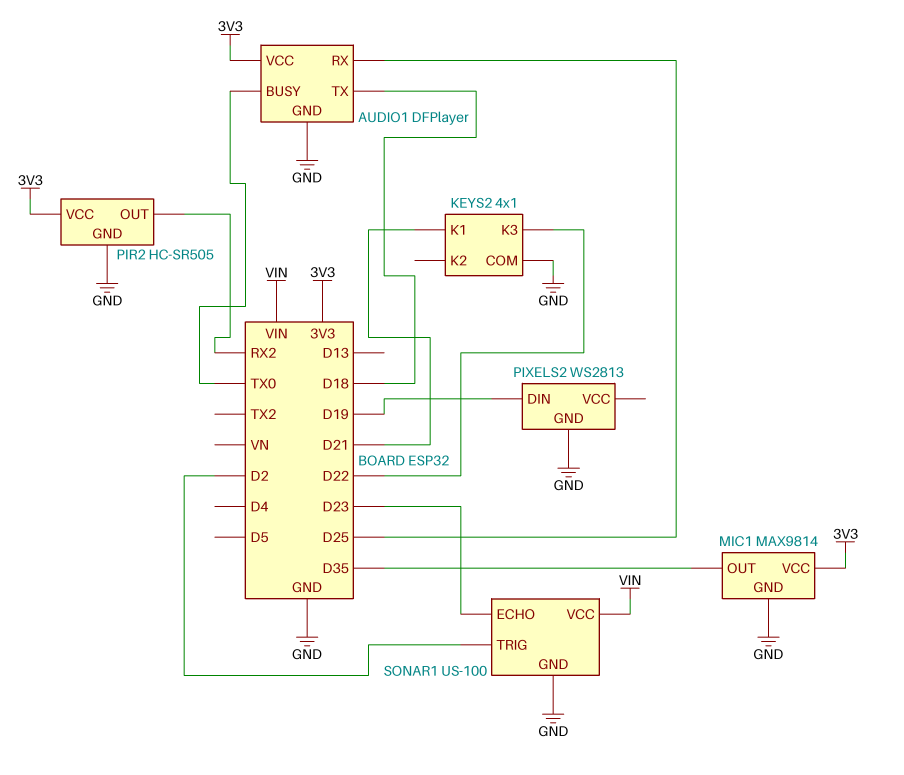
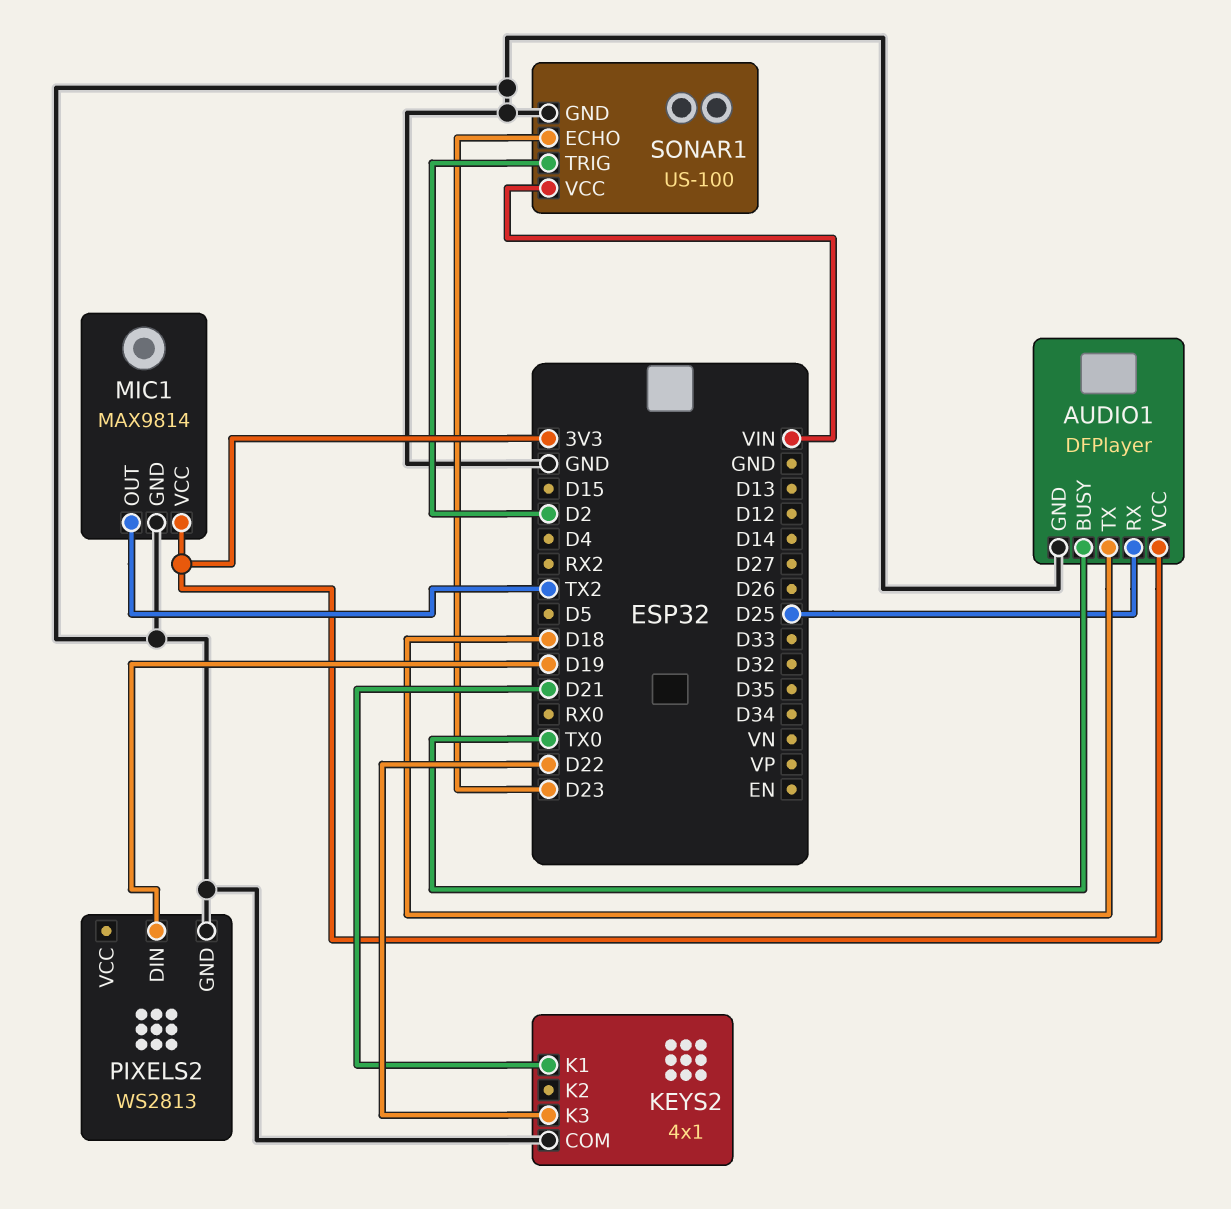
MIC1 pin OUT: D35 -> TX2
PIR2: HC-SR505 -> none
PIR2 pin GND: GND -> none
PIR2 pin OUT: RX2 -> none
PIR2 pin VCC: 3V3 -> none

